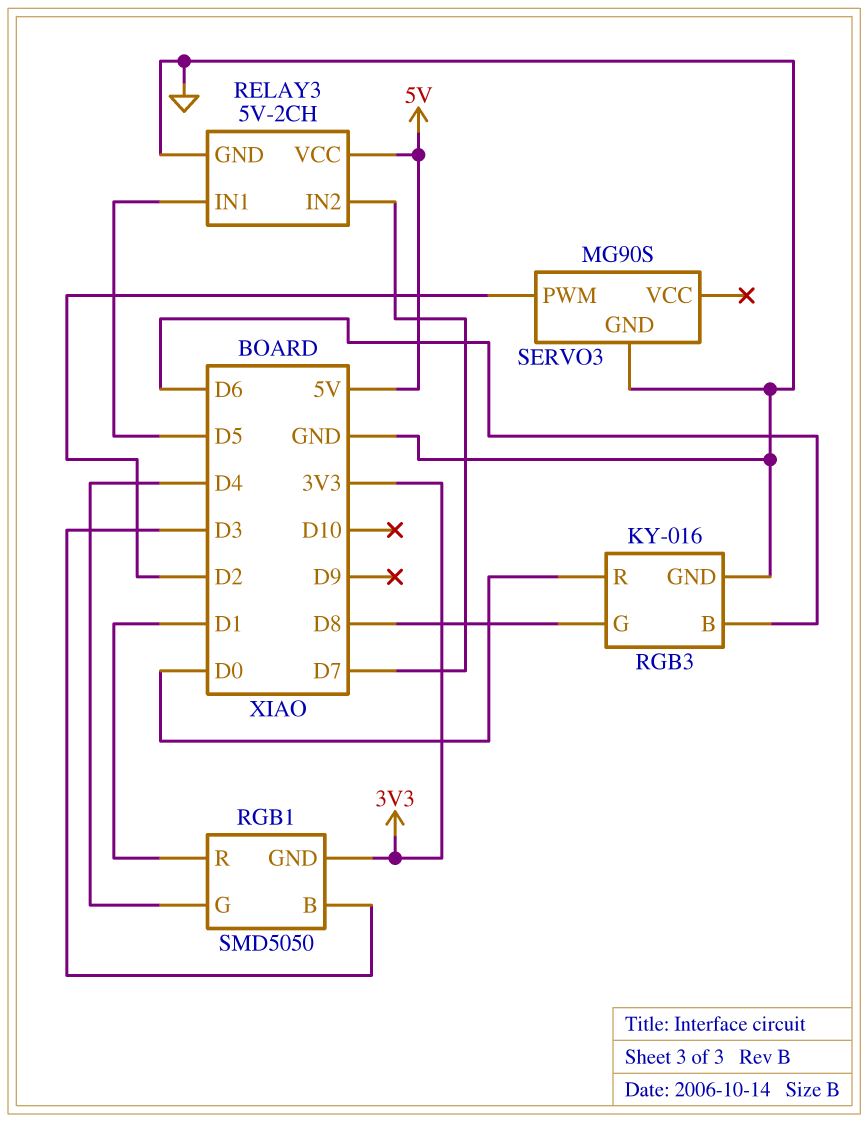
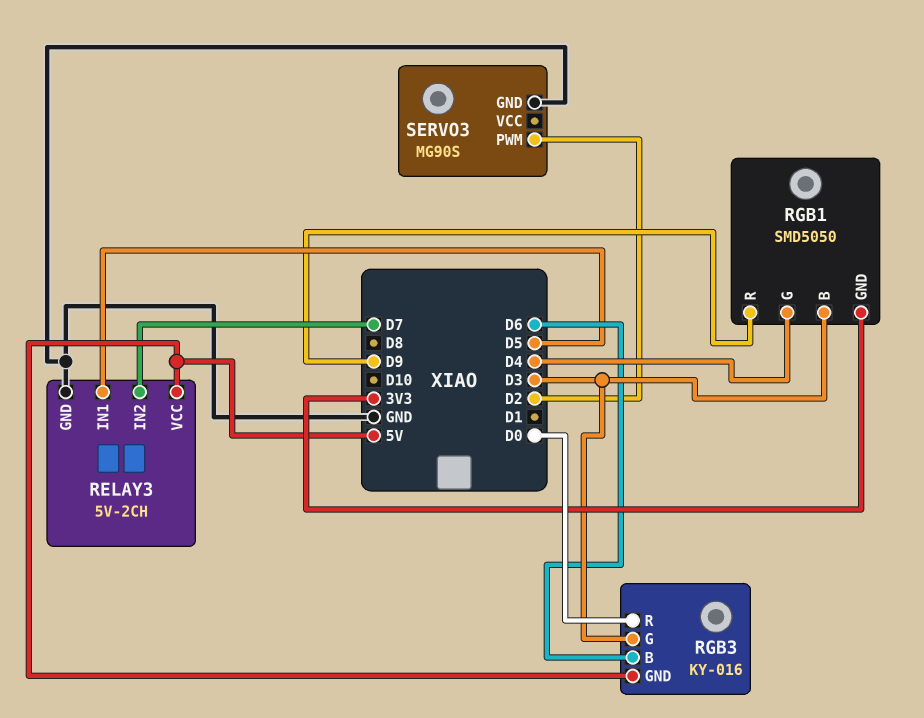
RGB1 pin R: D1 -> D9
RGB3 pin G: D8 -> D3
RGB3 pin GND: GND -> 5V

